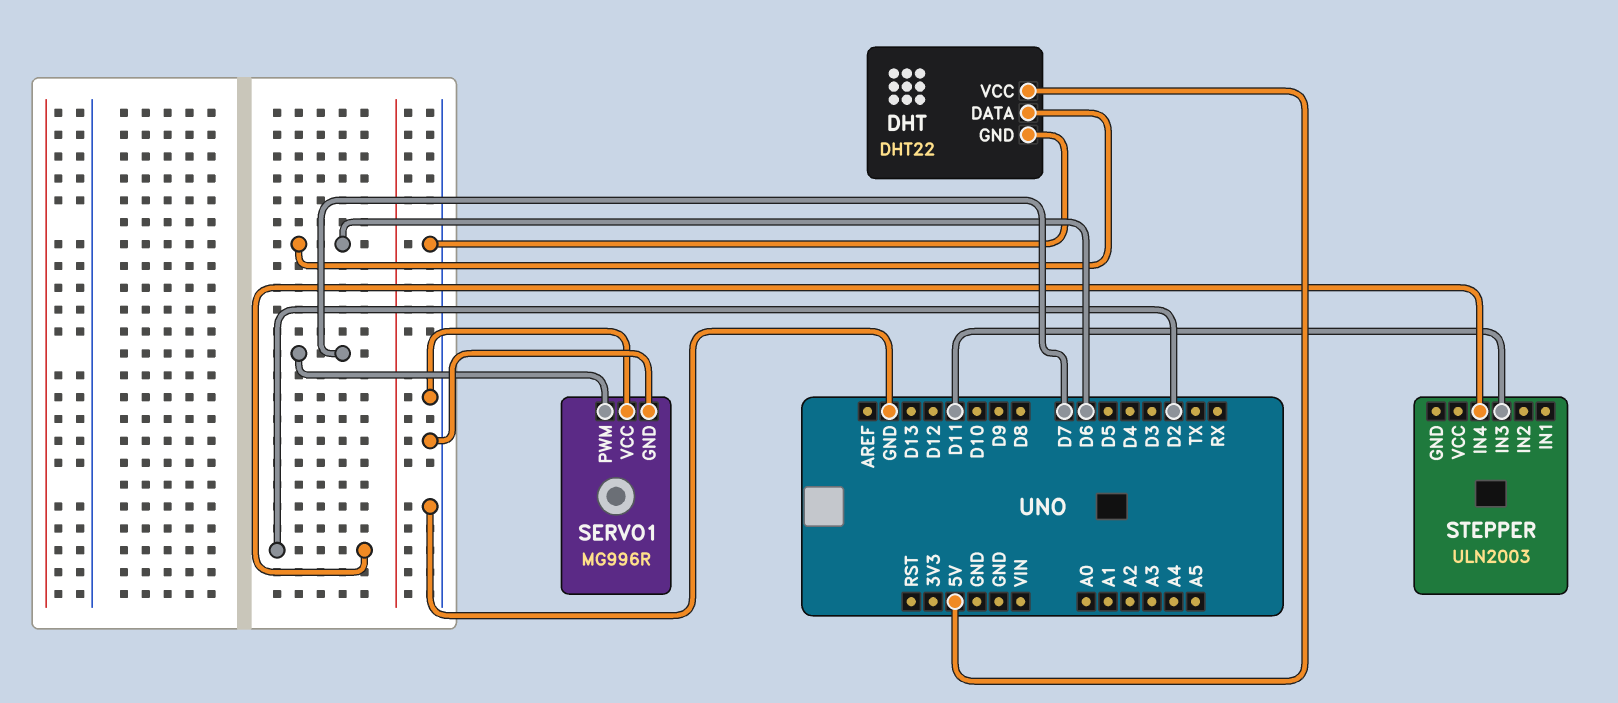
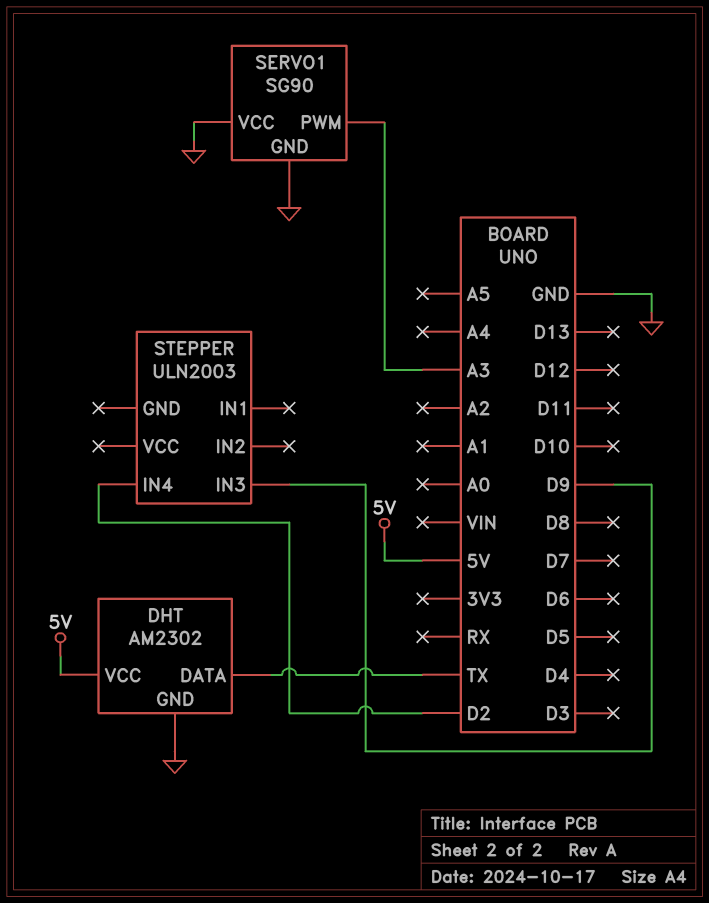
DHT: DHT22 -> AM2302
DHT pin DATA: D6 -> TX
SERVO1: MG996R -> SG90
SERVO1 pin PWM: D7 -> A3
STEPPER pin IN3: D11 -> D9

